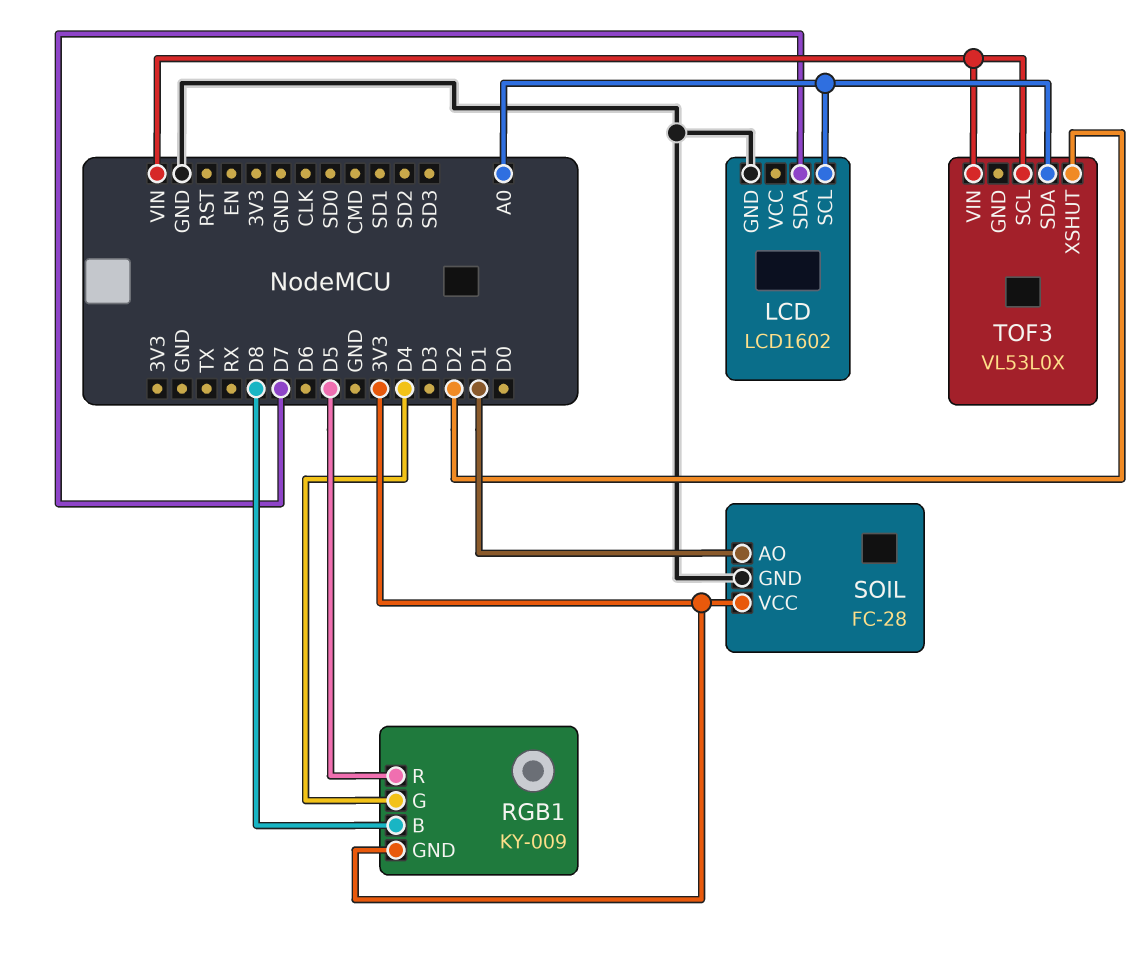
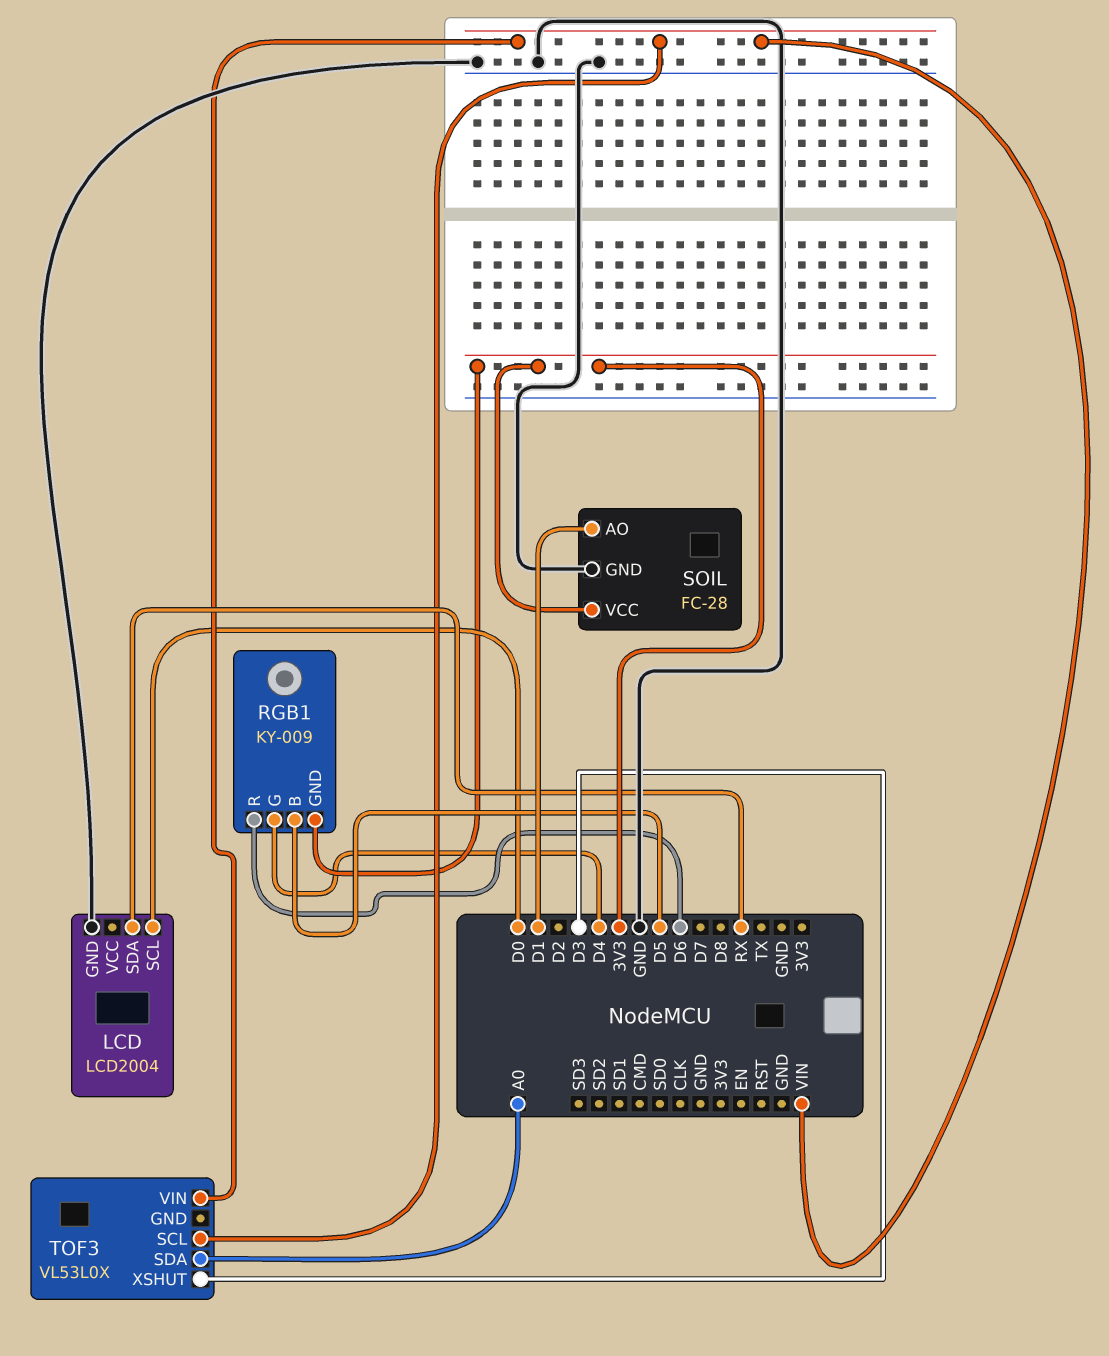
LCD: LCD1602 -> LCD2004
LCD pin SCL: A0 -> D0
LCD pin SDA: D7 -> RX
RGB1 pin B: D8 -> D5
RGB1 pin R: D5 -> D6
TOF3 pin XSHUT: D2 -> D3

